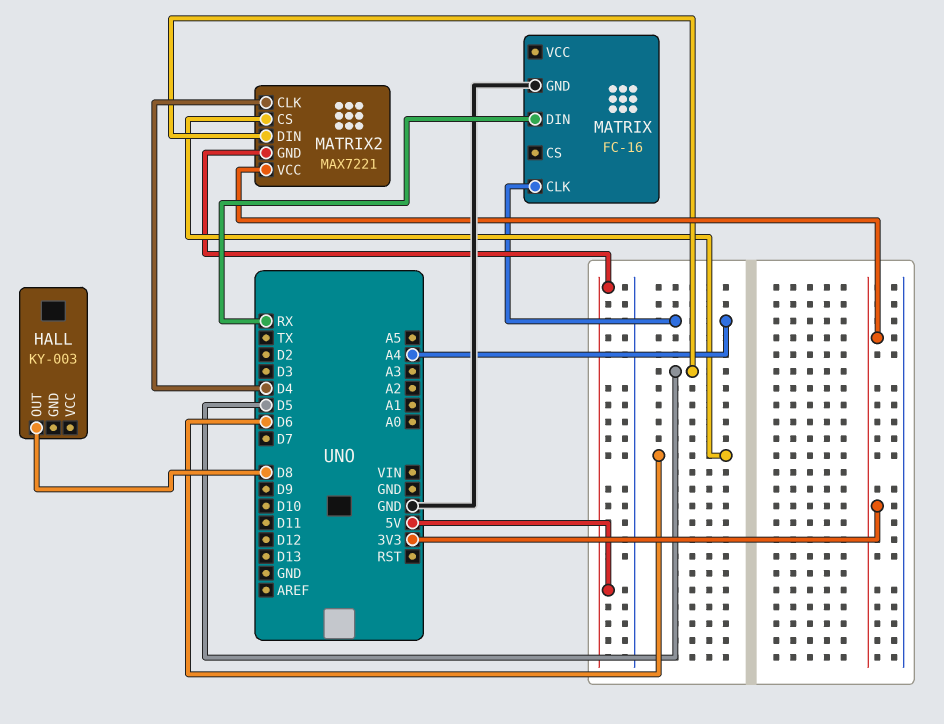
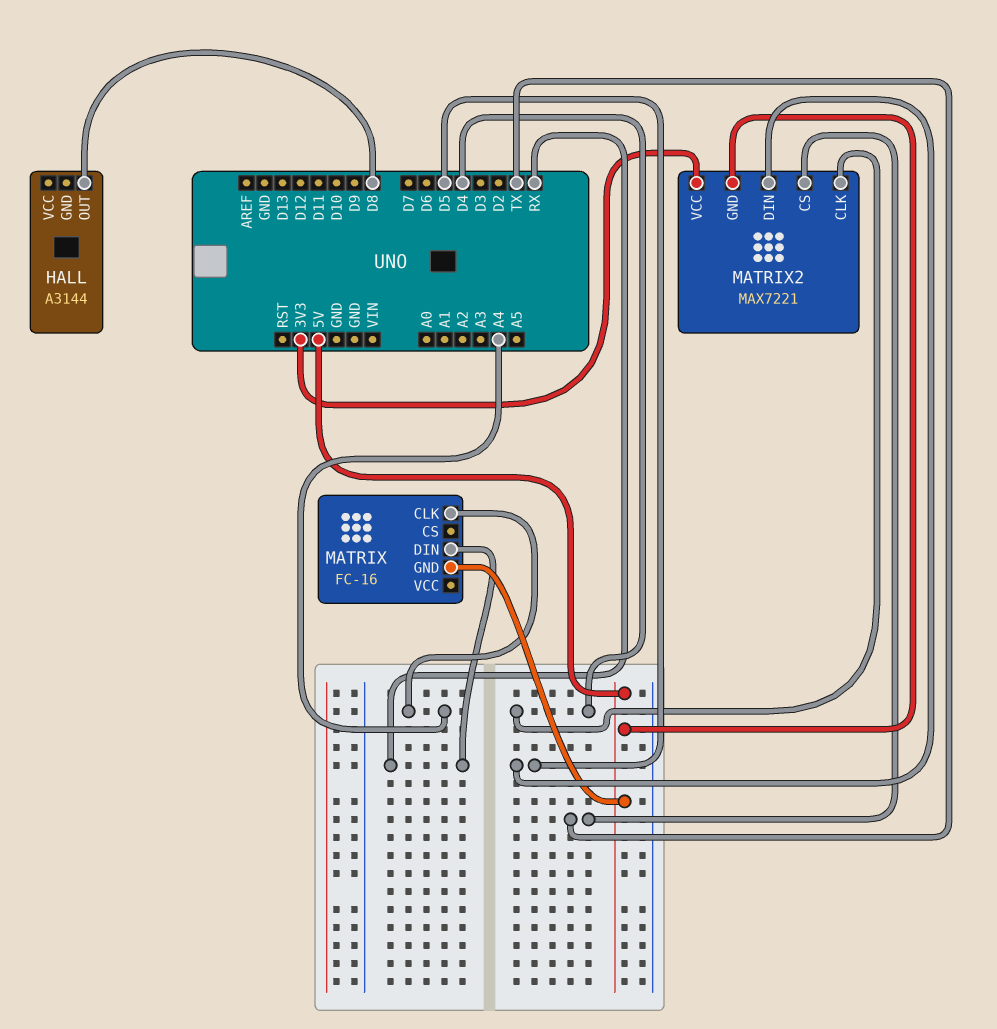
HALL: KY-003 -> A3144
MATRIX pin GND: GND -> 5V
MATRIX2 pin CS: D6 -> TX

